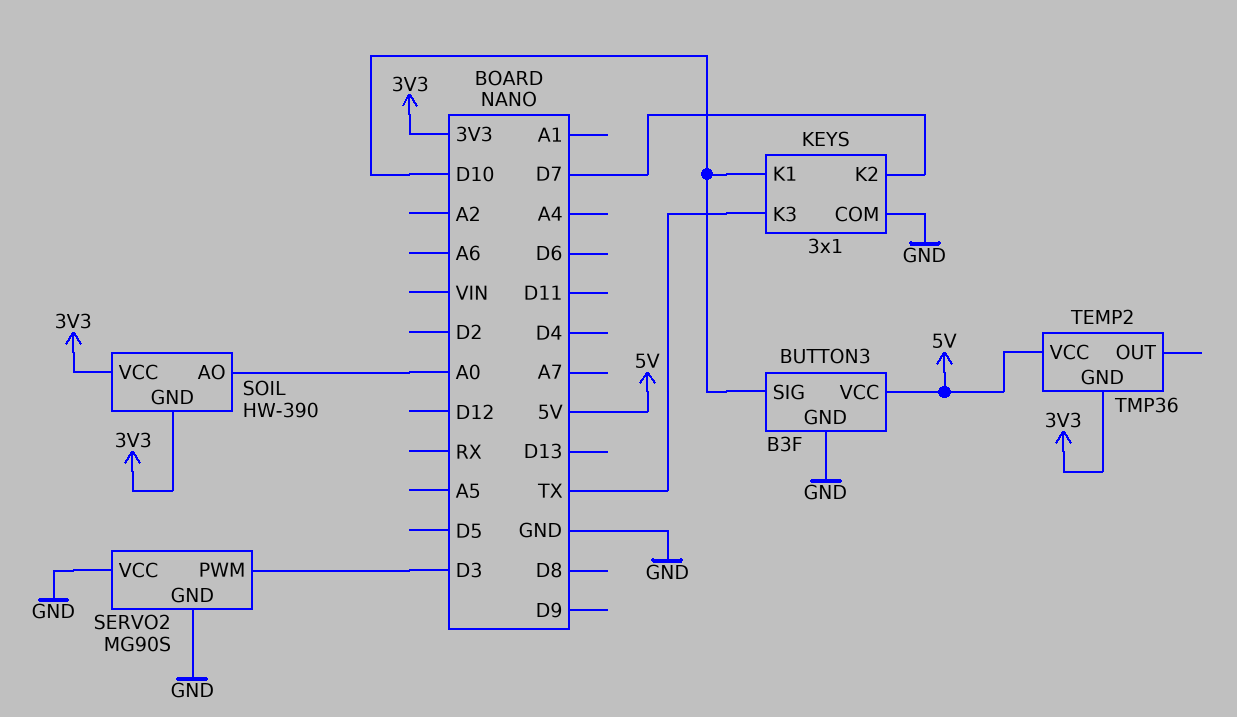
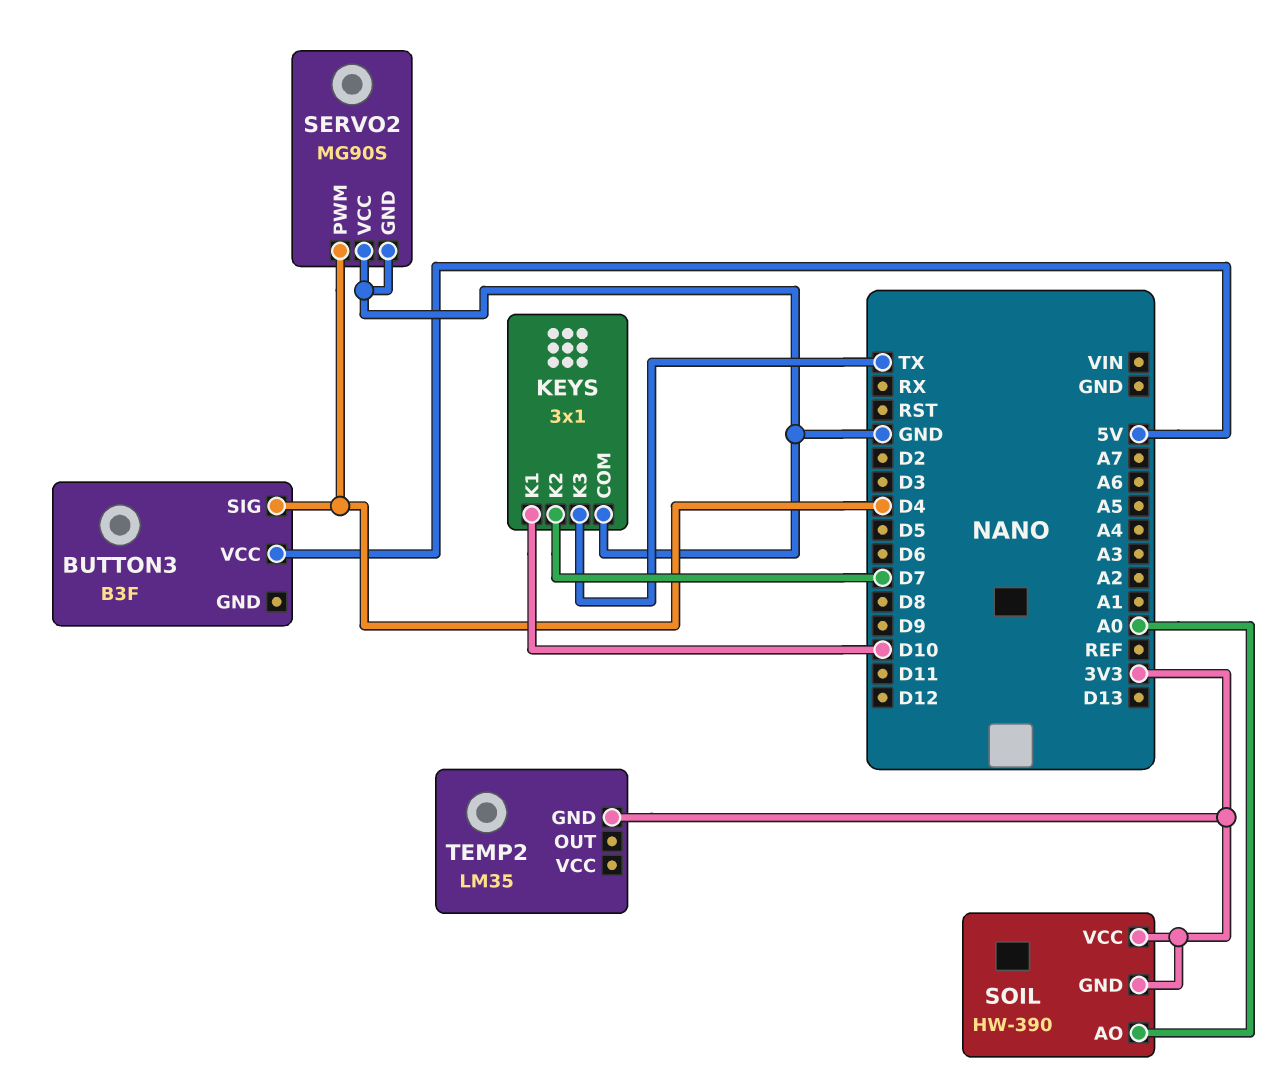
BUTTON3 pin GND: GND -> none
BUTTON3 pin SIG: D10 -> D4
SERVO2 pin PWM: D3 -> D4
TEMP2: TMP36 -> LM35
TEMP2 pin VCC: 5V -> none

